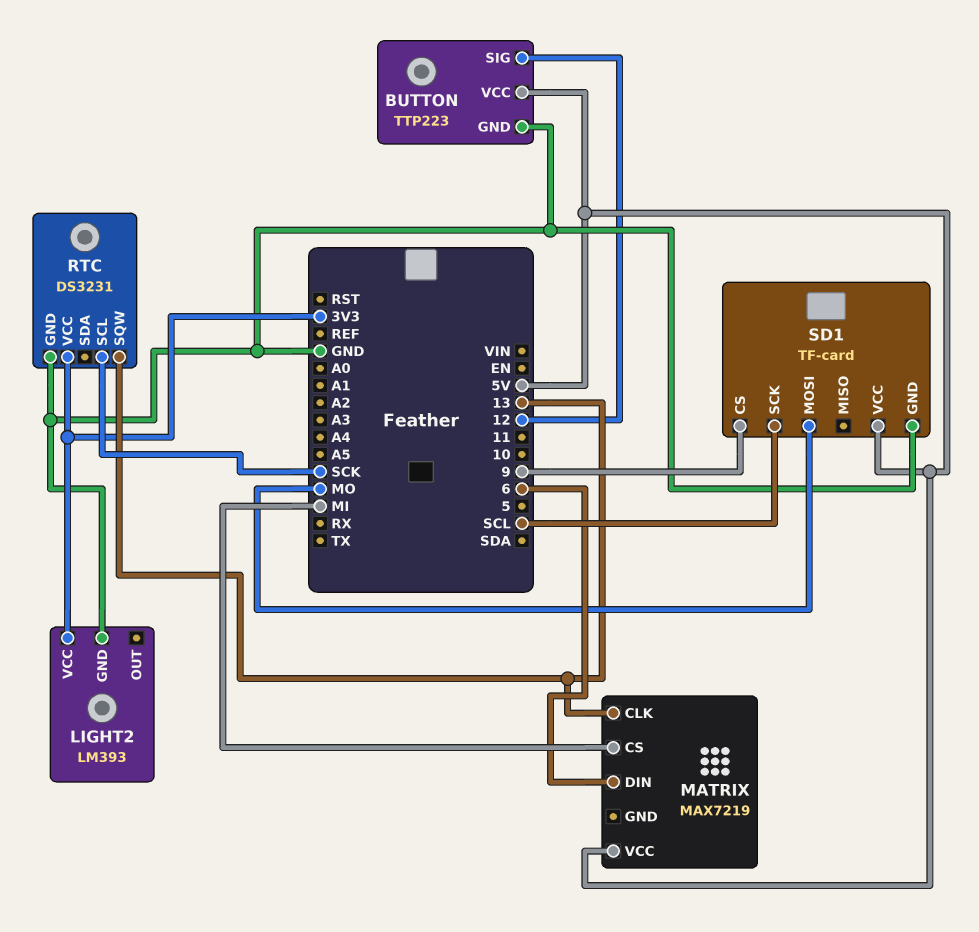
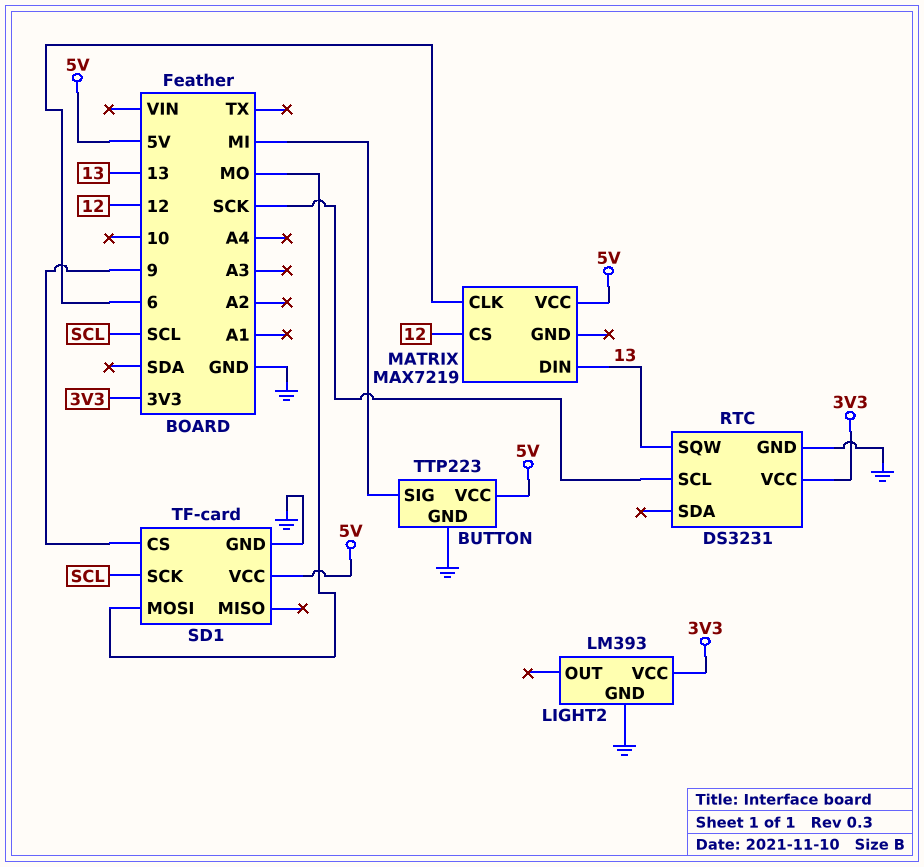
BUTTON pin SIG: 12 -> MI
MATRIX pin CLK: 13 -> 6
MATRIX pin CS: MI -> 12
MATRIX pin DIN: 6 -> 13

